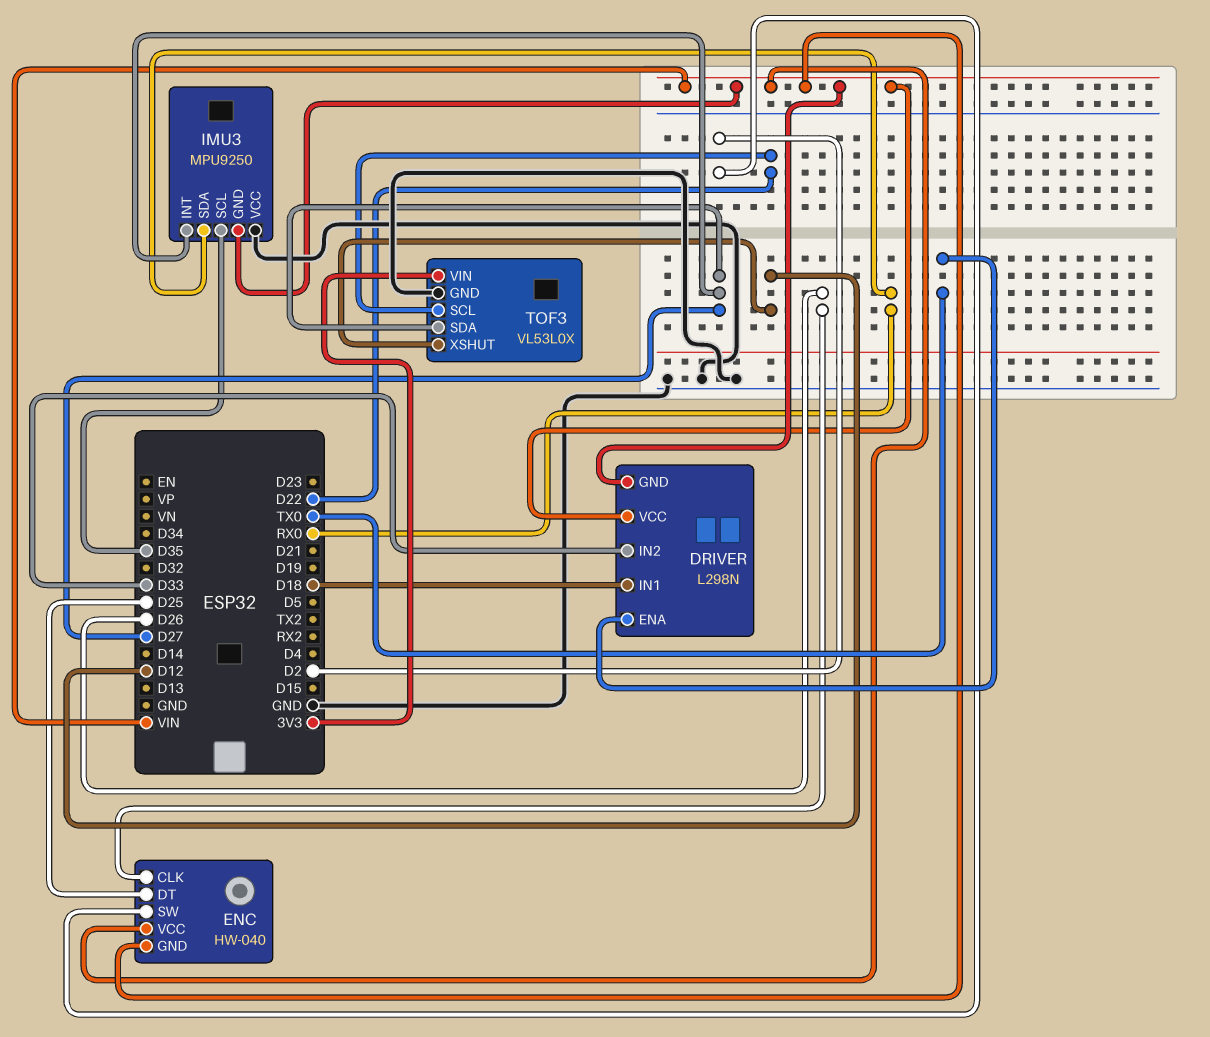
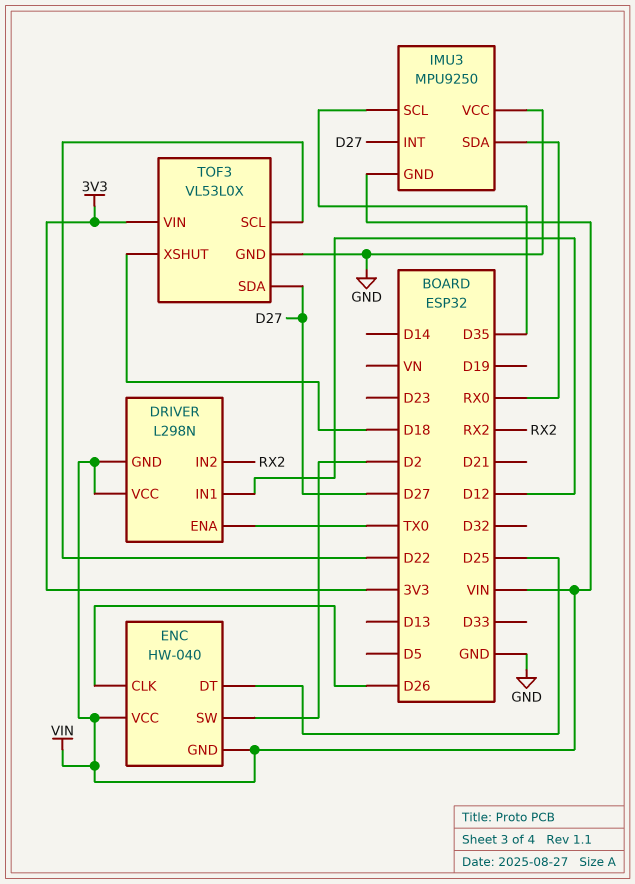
DRIVER pin IN1: D18 -> D12
DRIVER pin IN2: D33 -> RX2
TOF3 pin XSHUT: D12 -> D18

